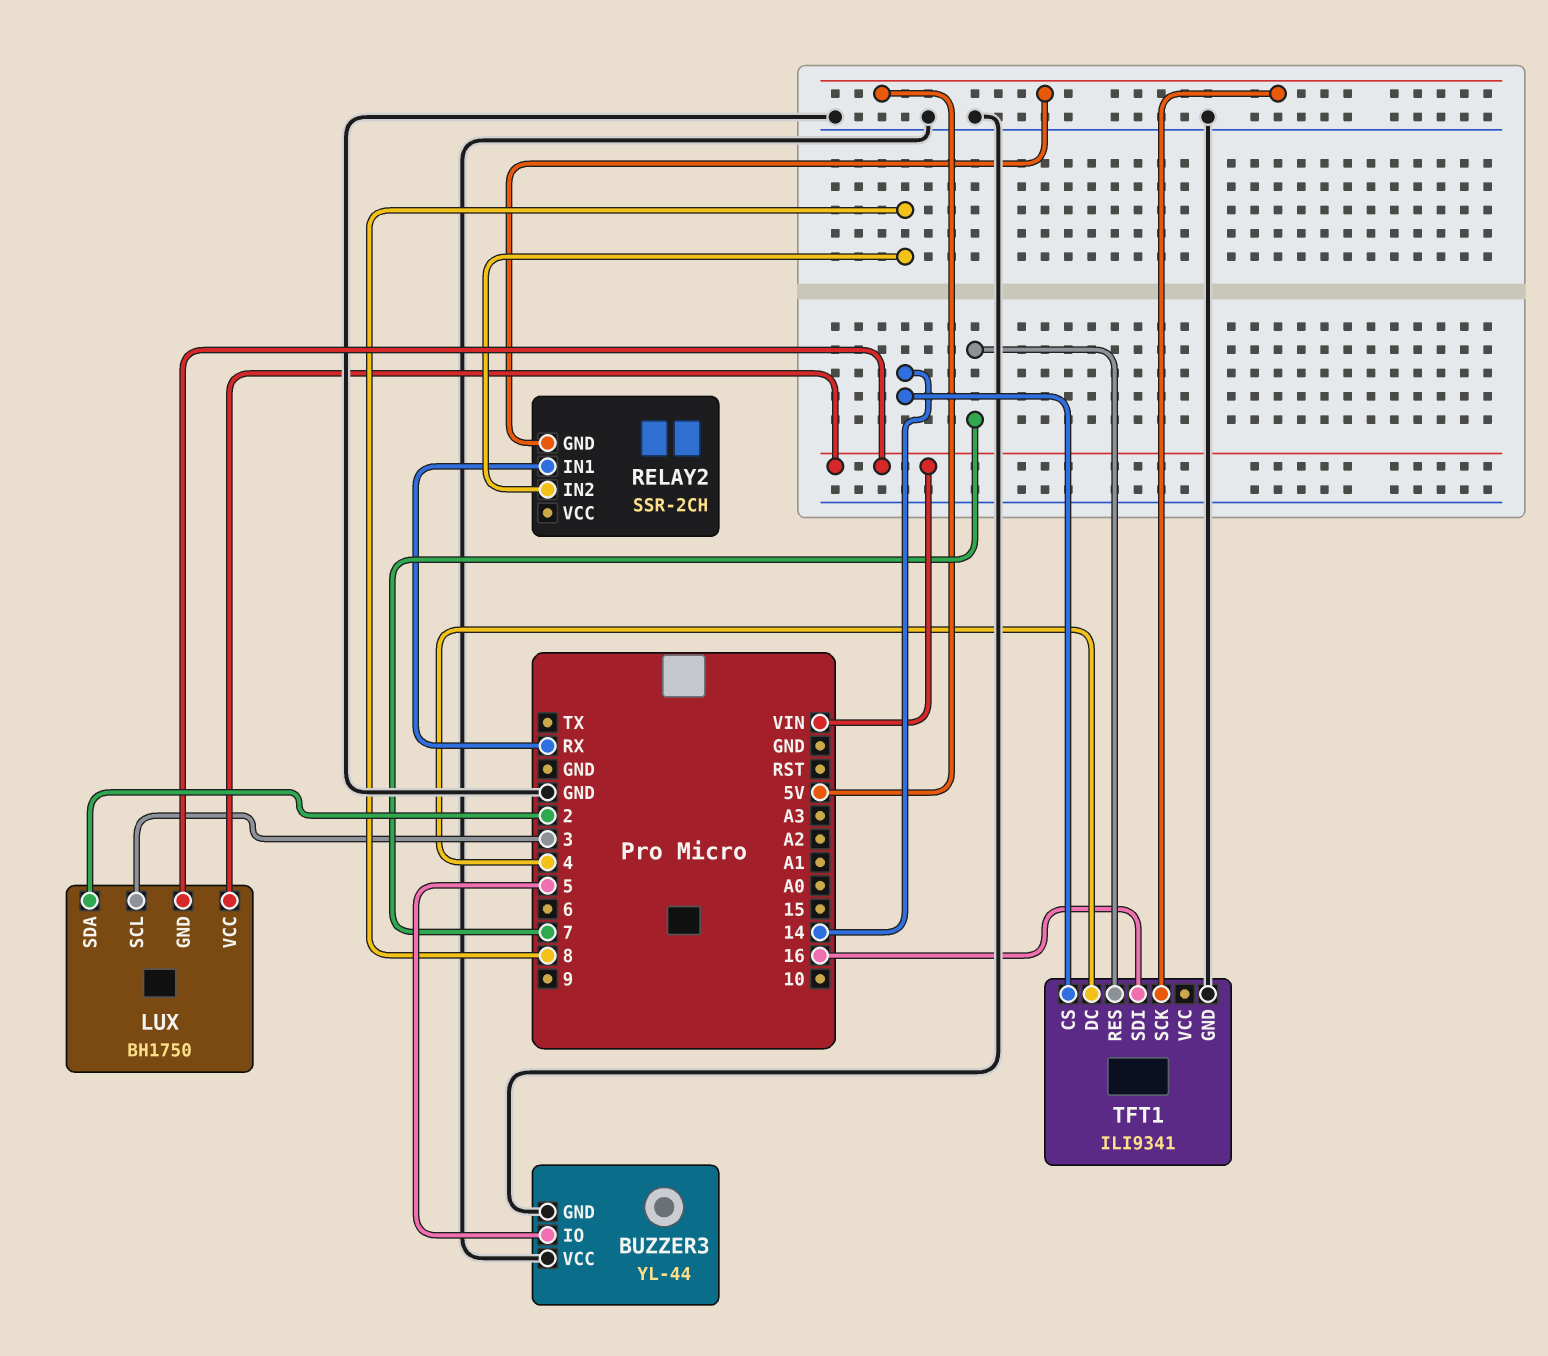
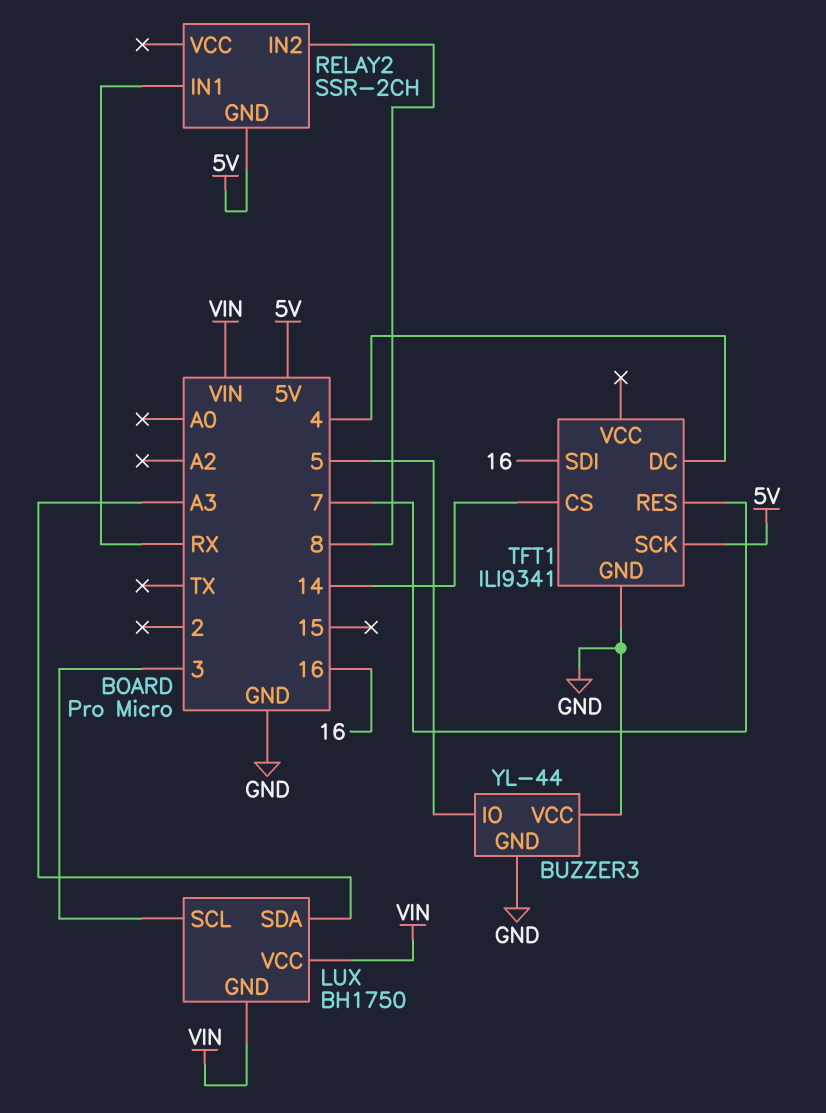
LUX pin SDA: 2 -> A3

